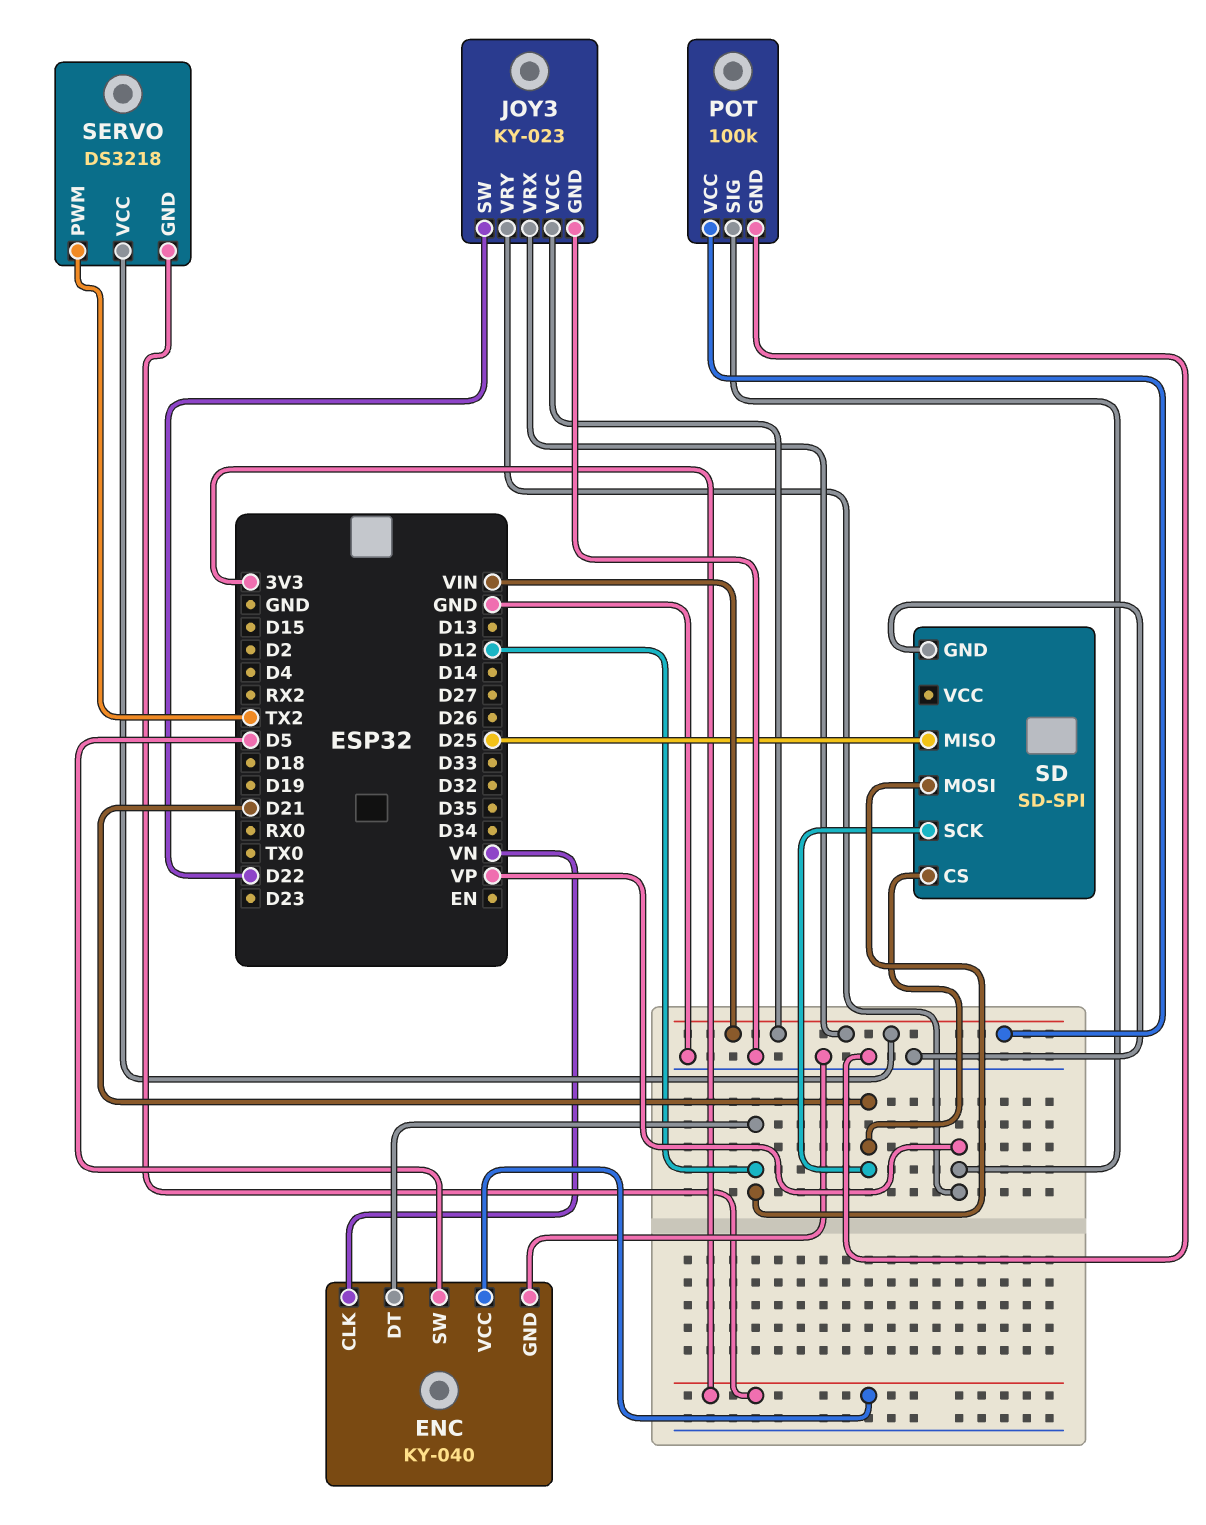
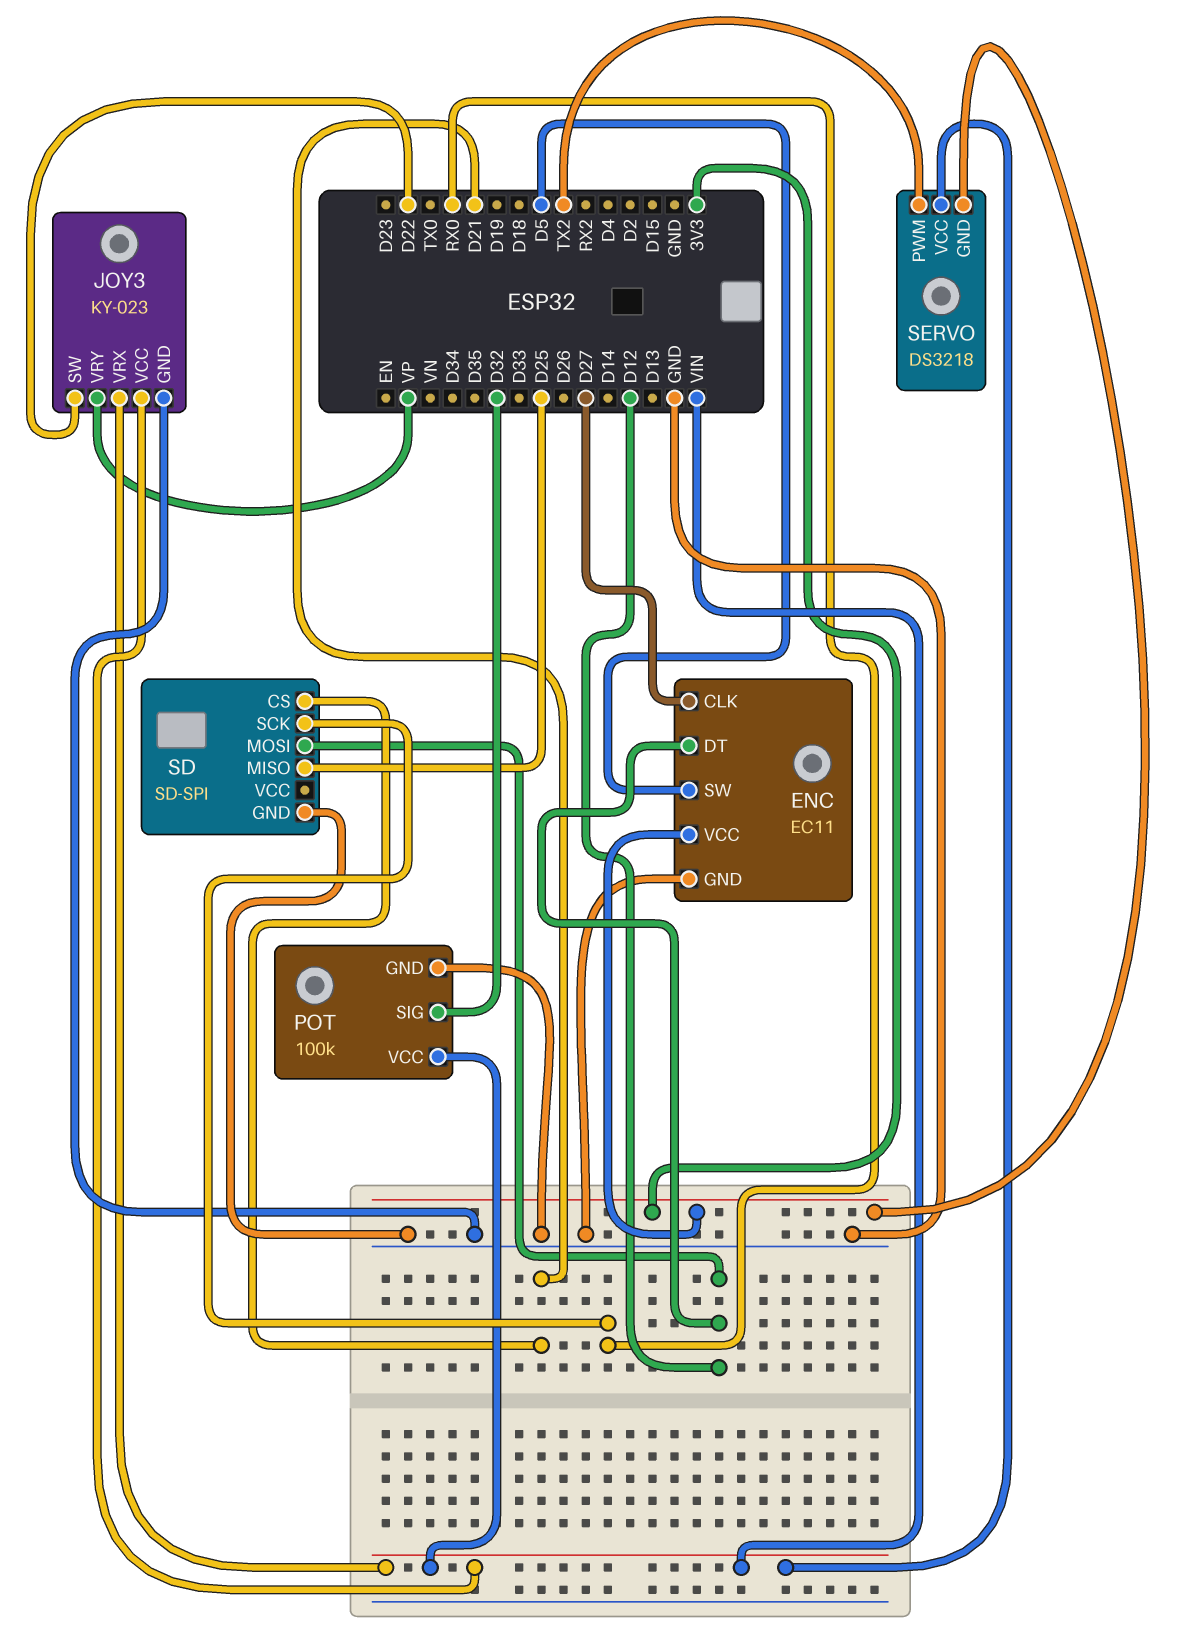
ENC: KY-040 -> EC11
ENC pin CLK: VN -> D27
POT pin SIG: VP -> D32
SD pin SCK: D21 -> RX0

